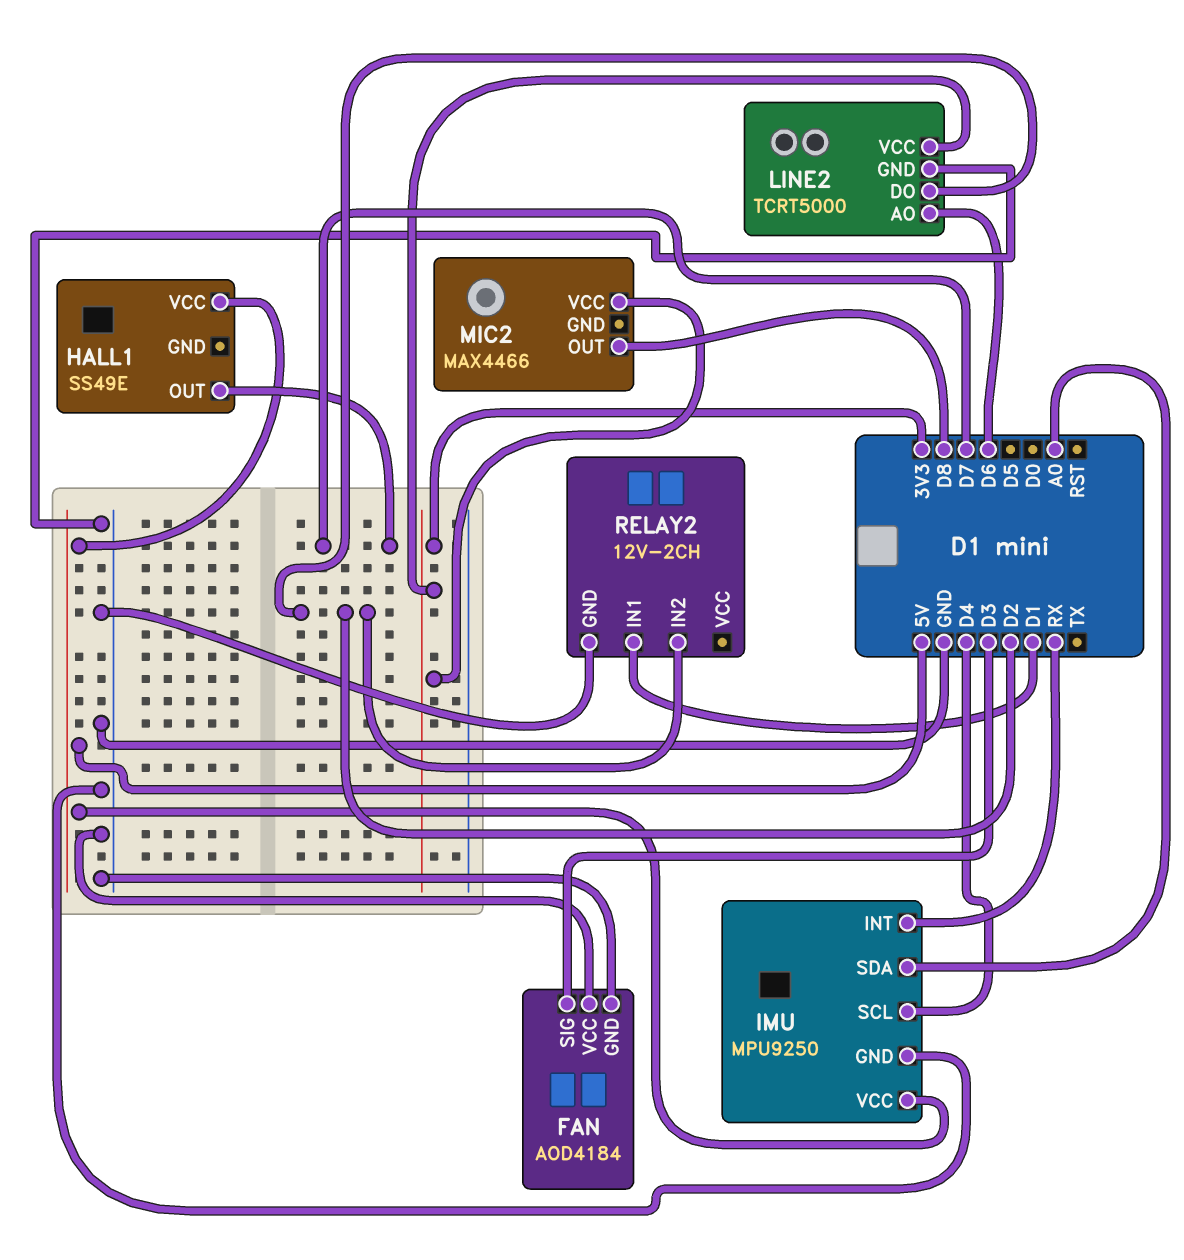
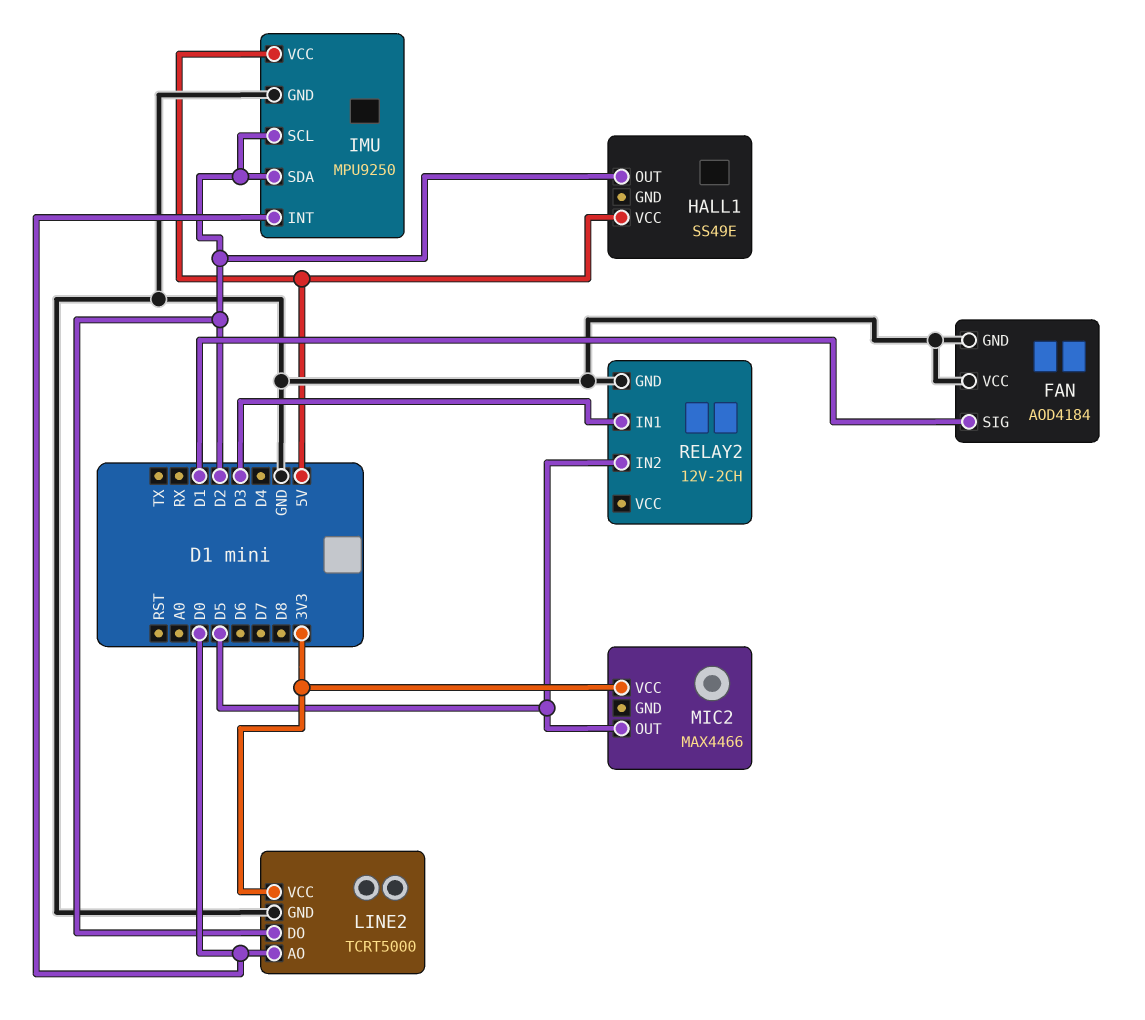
FAN pin SIG: D3 -> D1
HALL1 pin OUT: D7 -> D2
IMU pin INT: RX -> D0
IMU pin SCL: D4 -> D2
IMU pin SDA: A0 -> D2
LINE2 pin AO: D6 -> D0
MIC2 pin OUT: D8 -> D5
RELAY2 pin IN1: D1 -> D3
RELAY2 pin IN2: D2 -> D5

